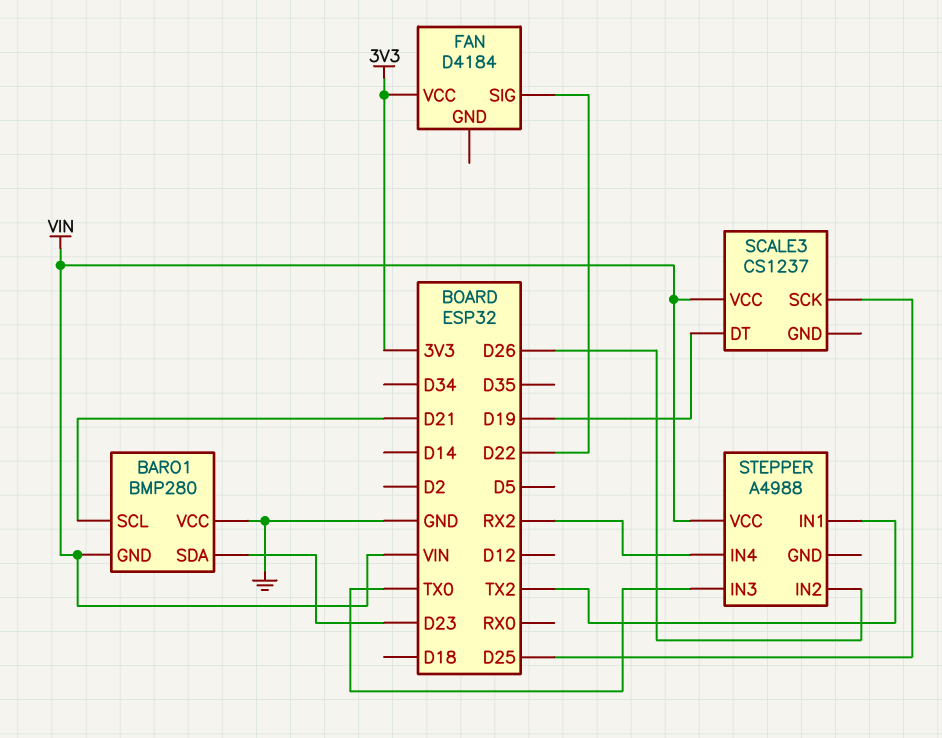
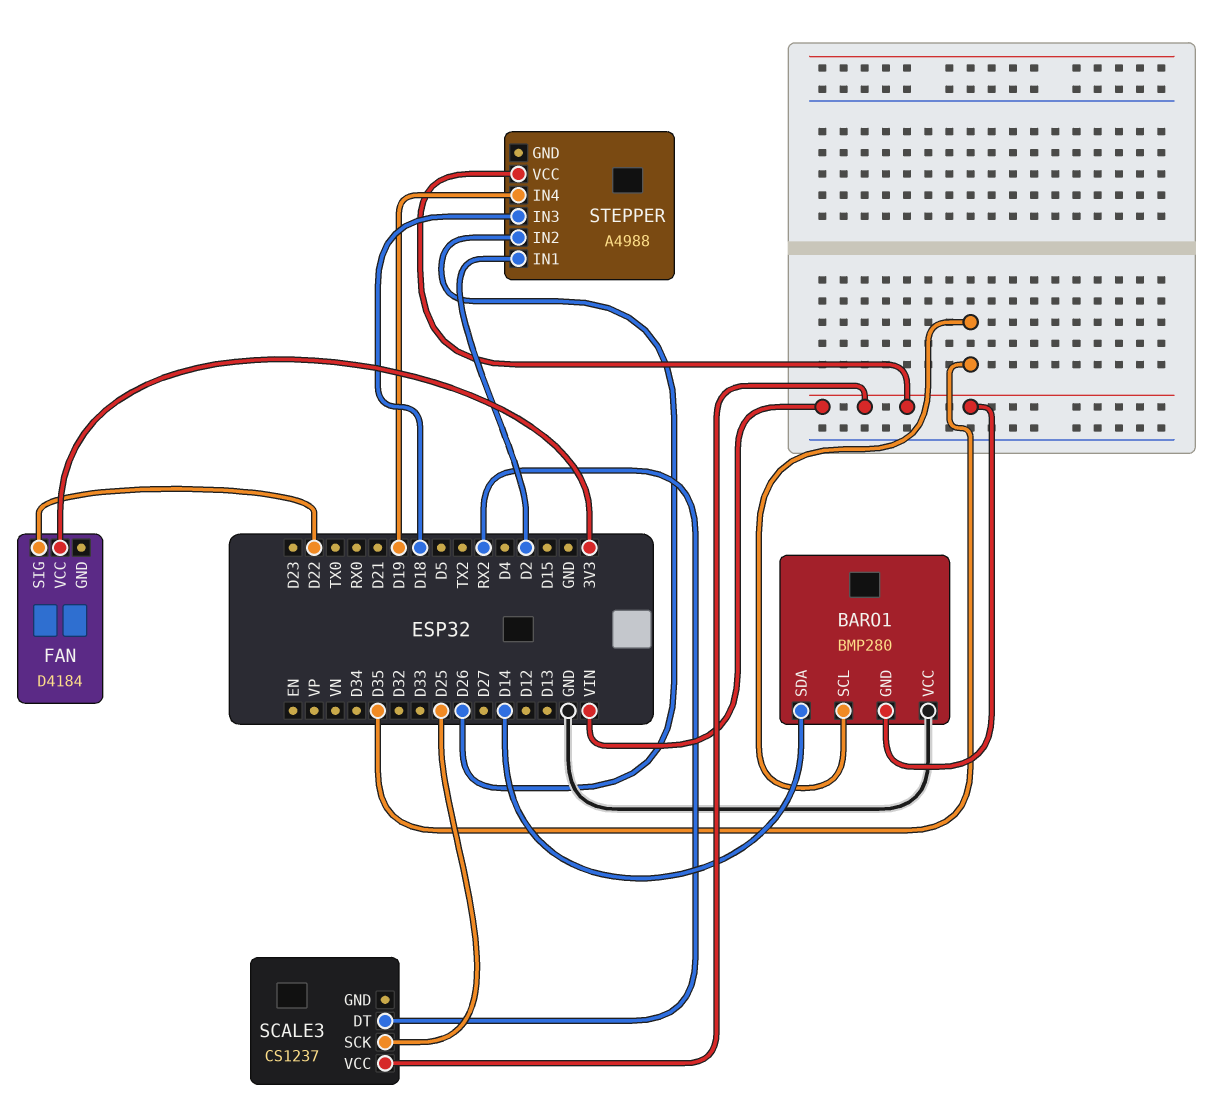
BARO1 pin SCL: D21 -> D35
BARO1 pin SDA: D23 -> D14
SCALE3 pin DT: D19 -> RX2
STEPPER pin IN1: TX2 -> D2
STEPPER pin IN3: TX0 -> D18
STEPPER pin IN4: RX2 -> D19

